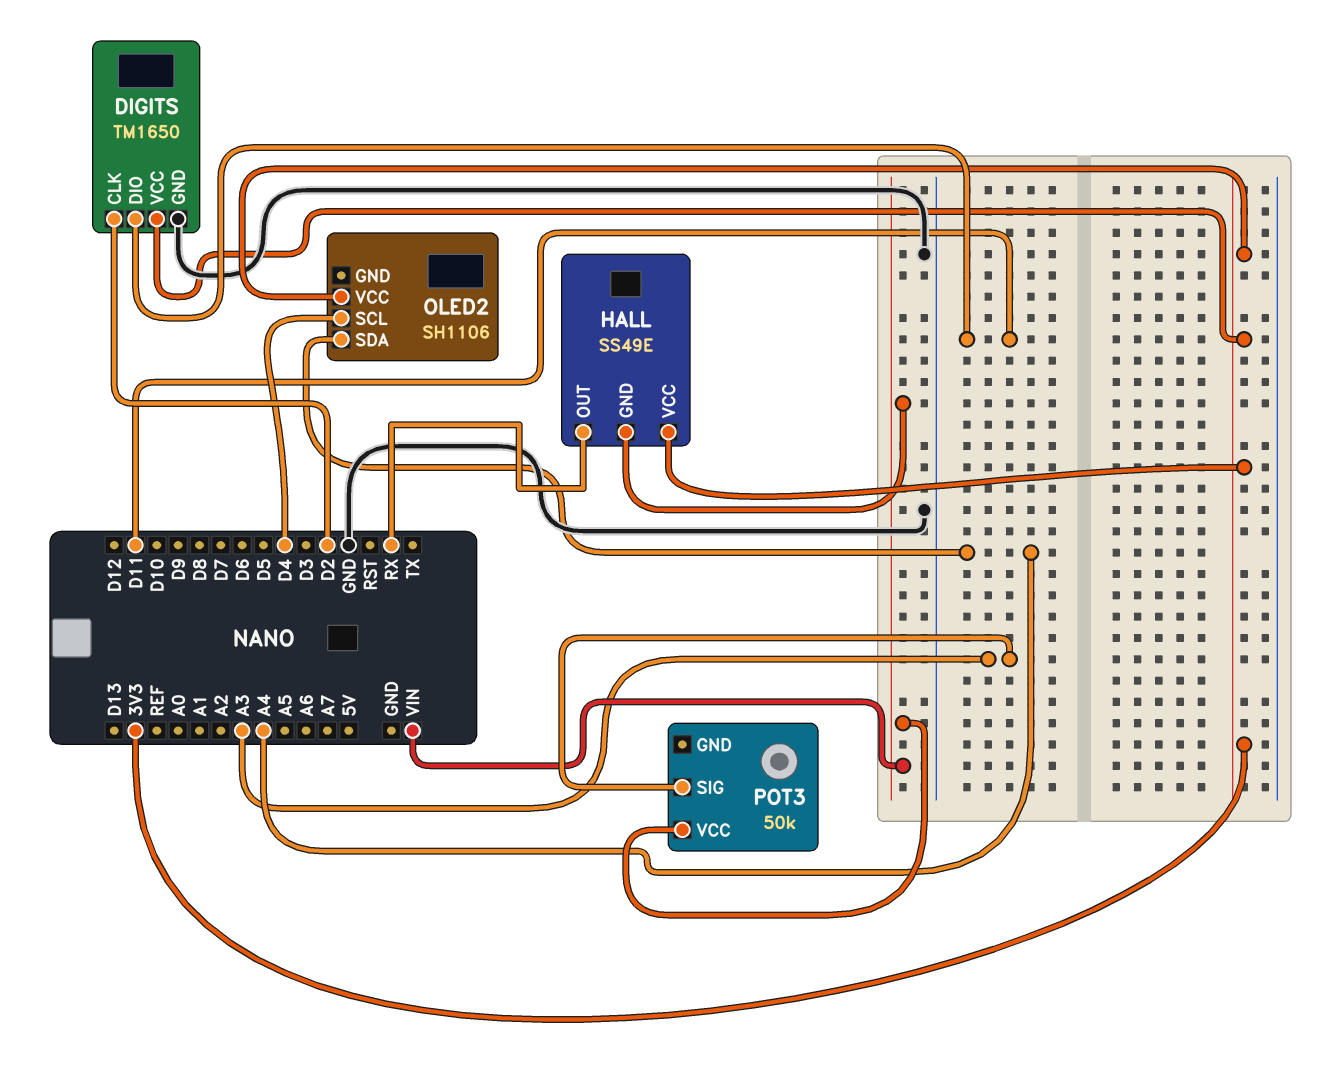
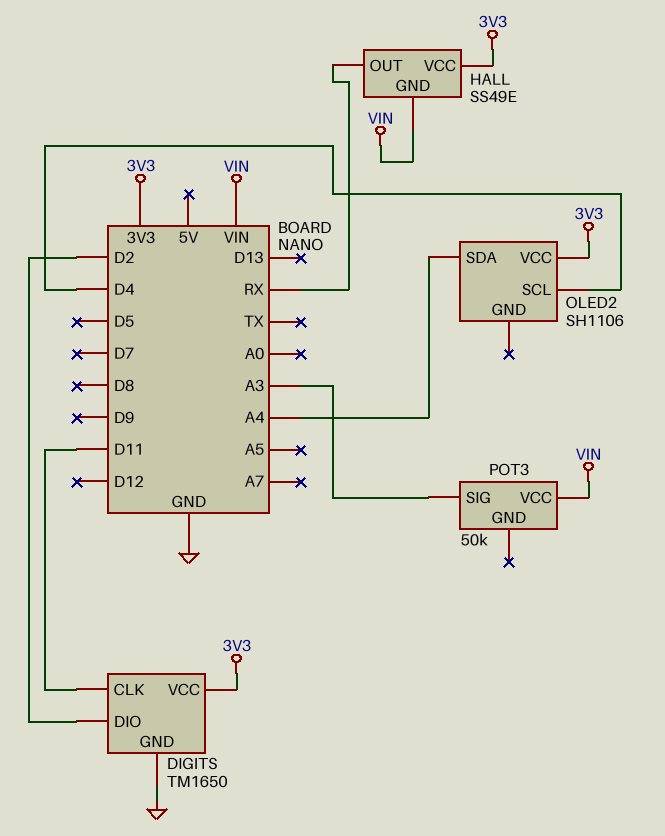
DIGITS pin CLK: D2 -> D11
DIGITS pin DIO: D11 -> D2

